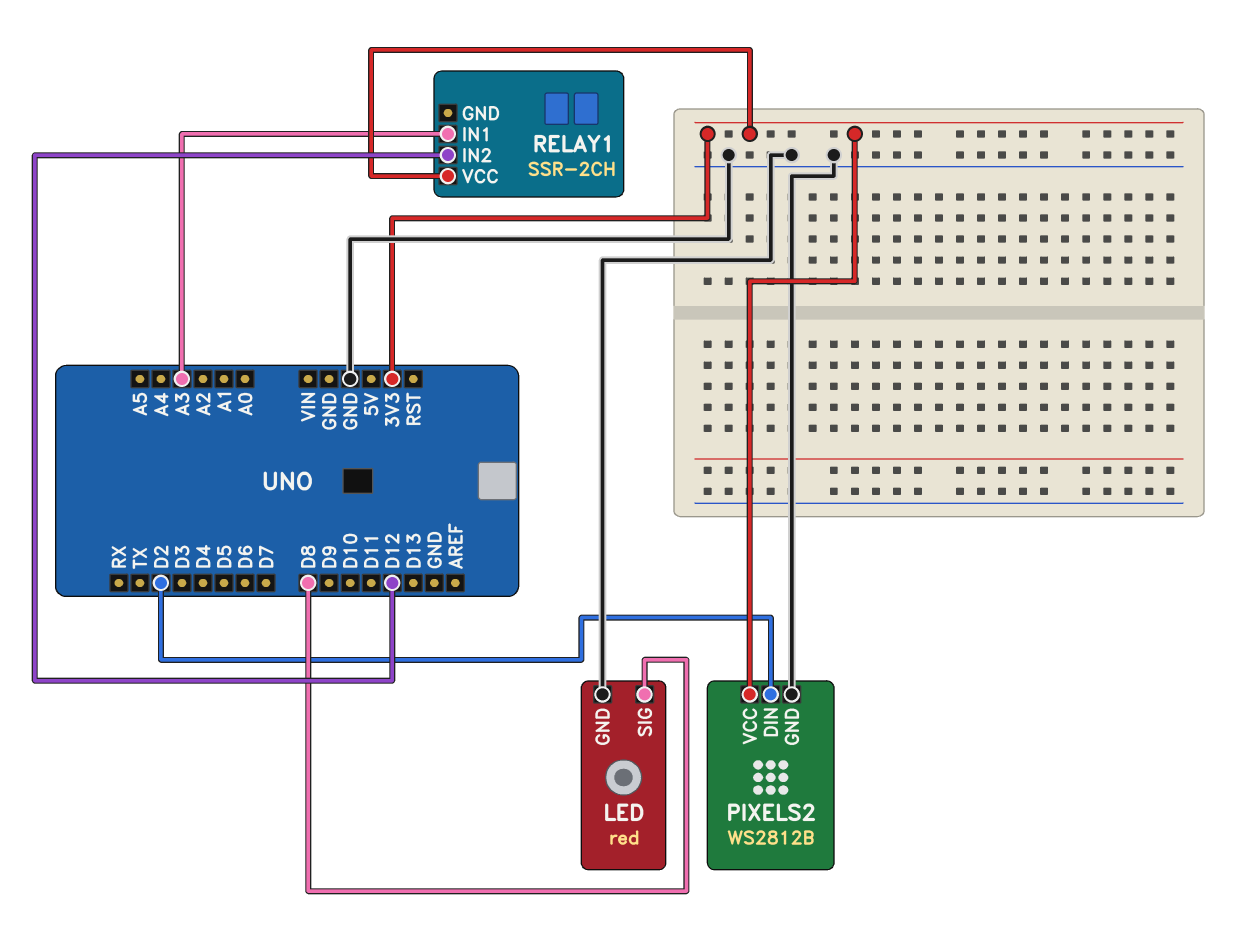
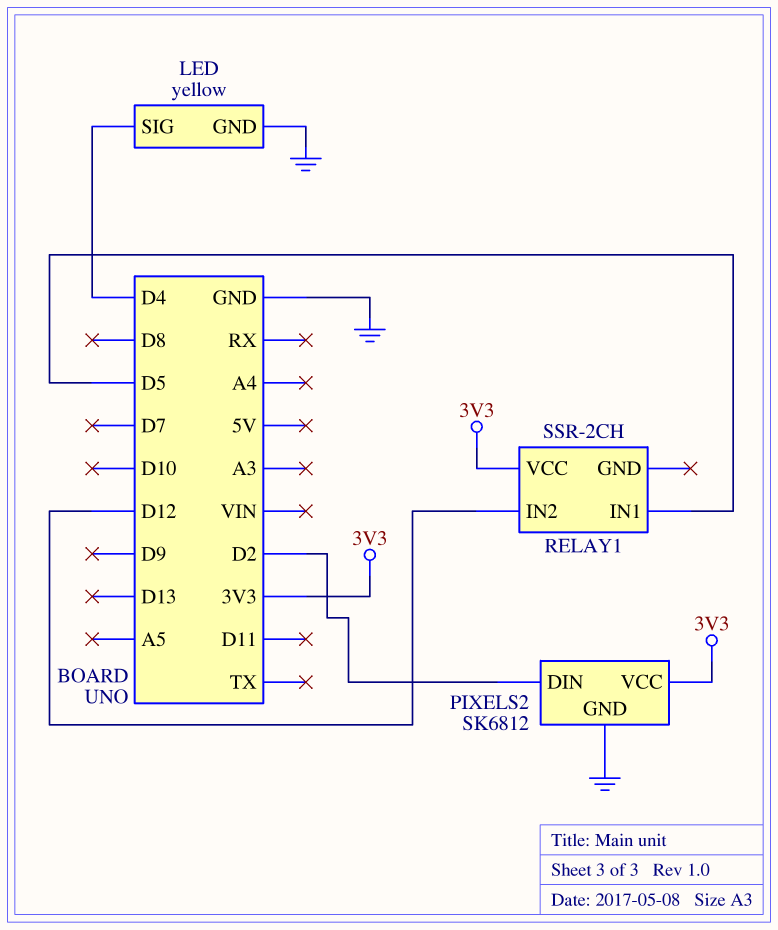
LED: red -> yellow
LED pin SIG: D8 -> D4
PIXELS2: WS2812B -> SK6812
RELAY1 pin IN1: A3 -> D5

